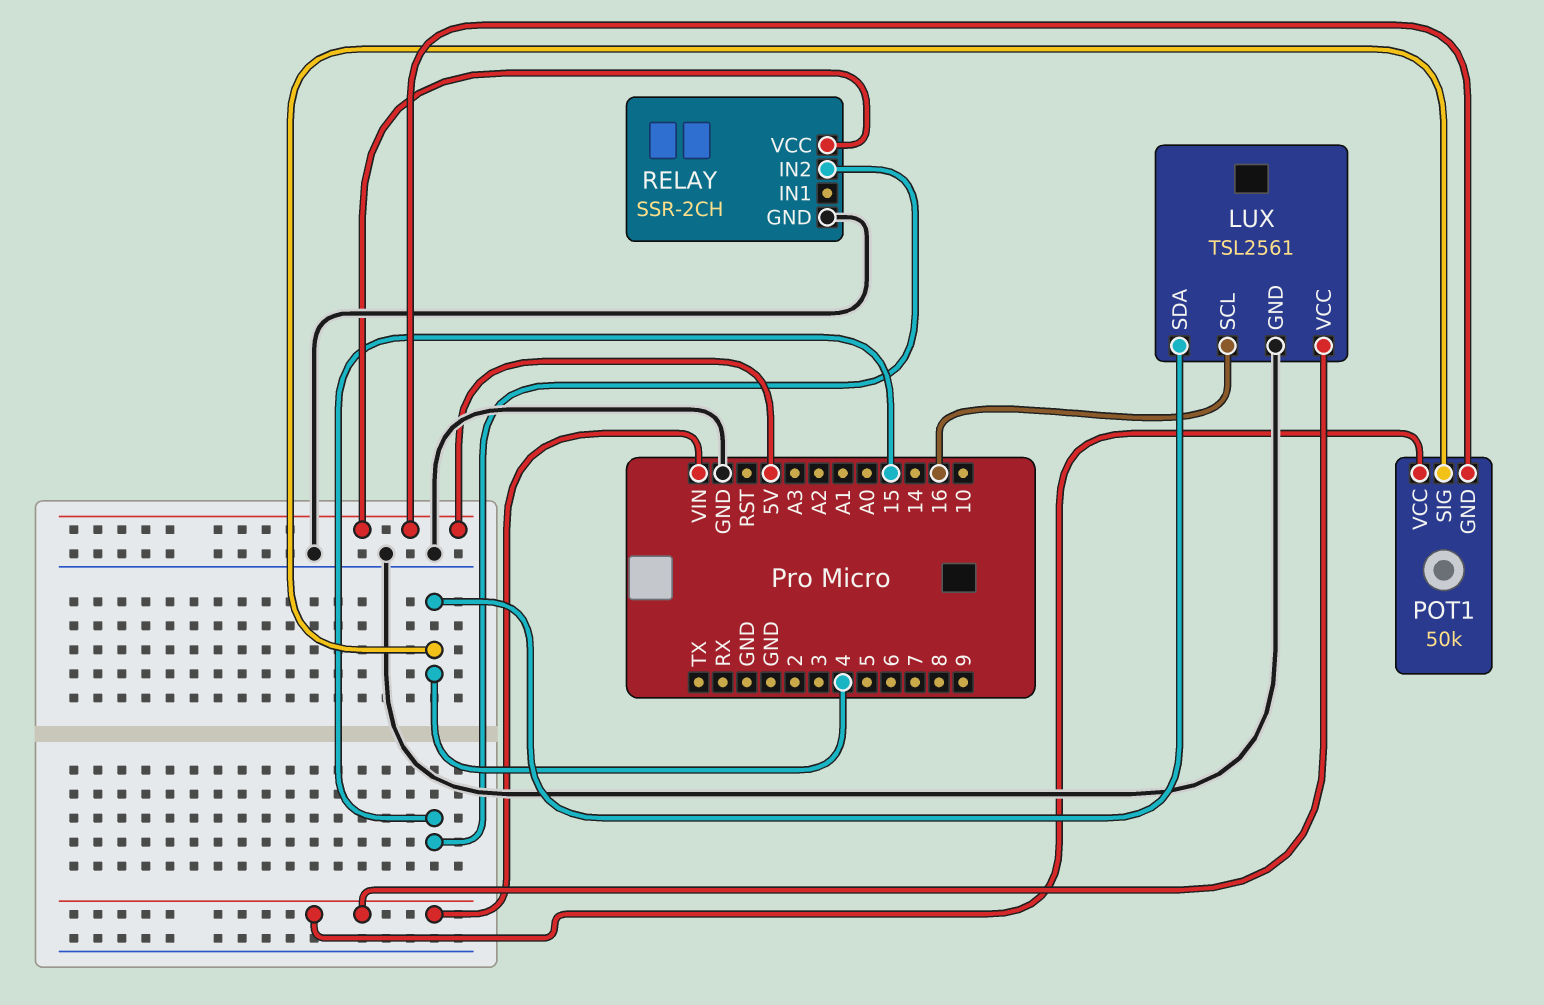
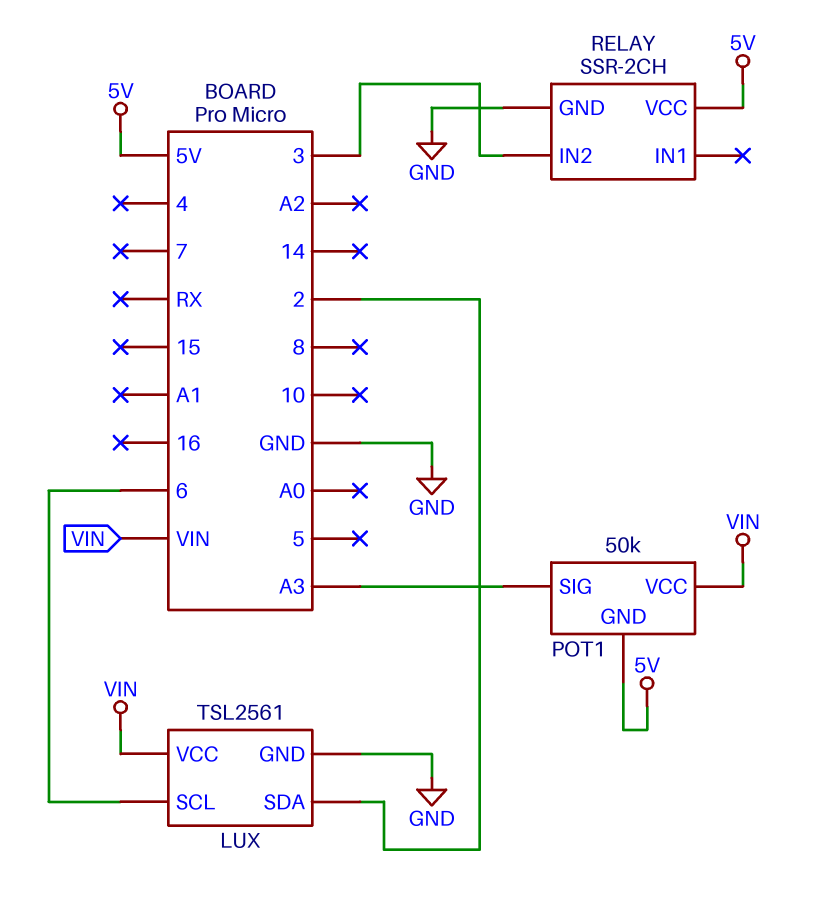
LUX pin SCL: 16 -> 6
LUX pin SDA: 4 -> 2
POT1 pin SIG: 4 -> A3
RELAY pin IN2: 15 -> 3

